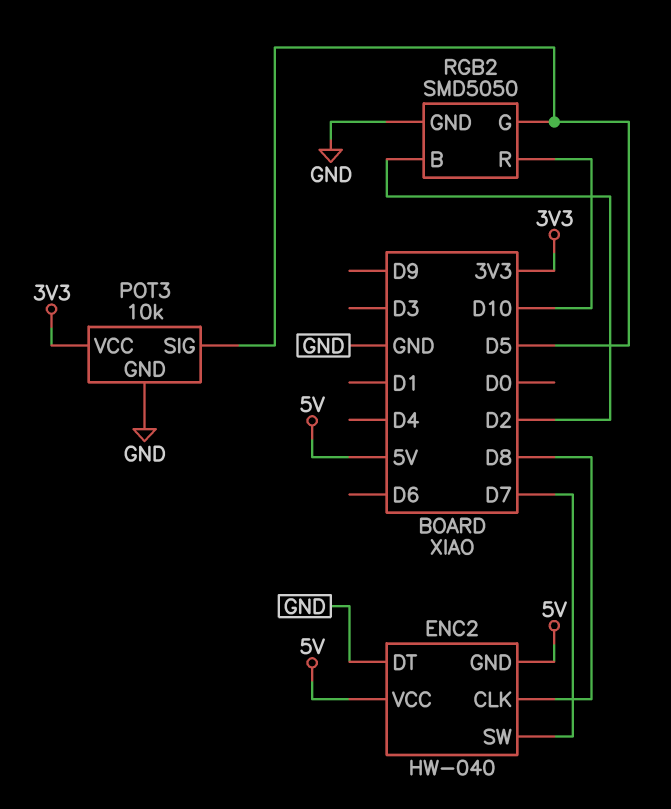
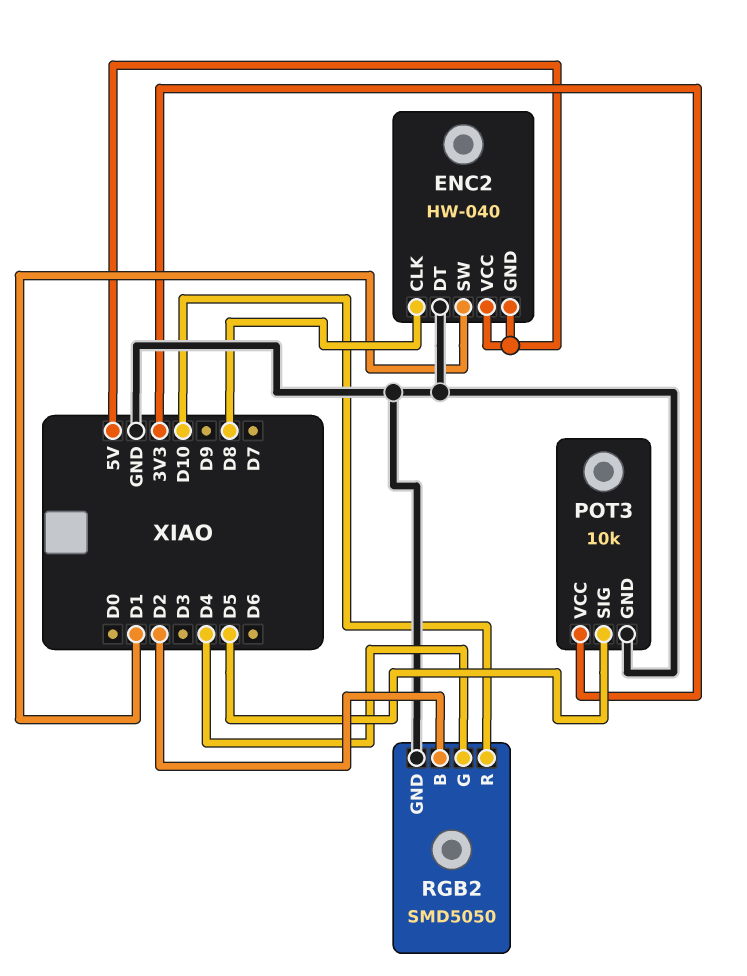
ENC2 pin SW: D7 -> D1
RGB2 pin G: D5 -> D4

